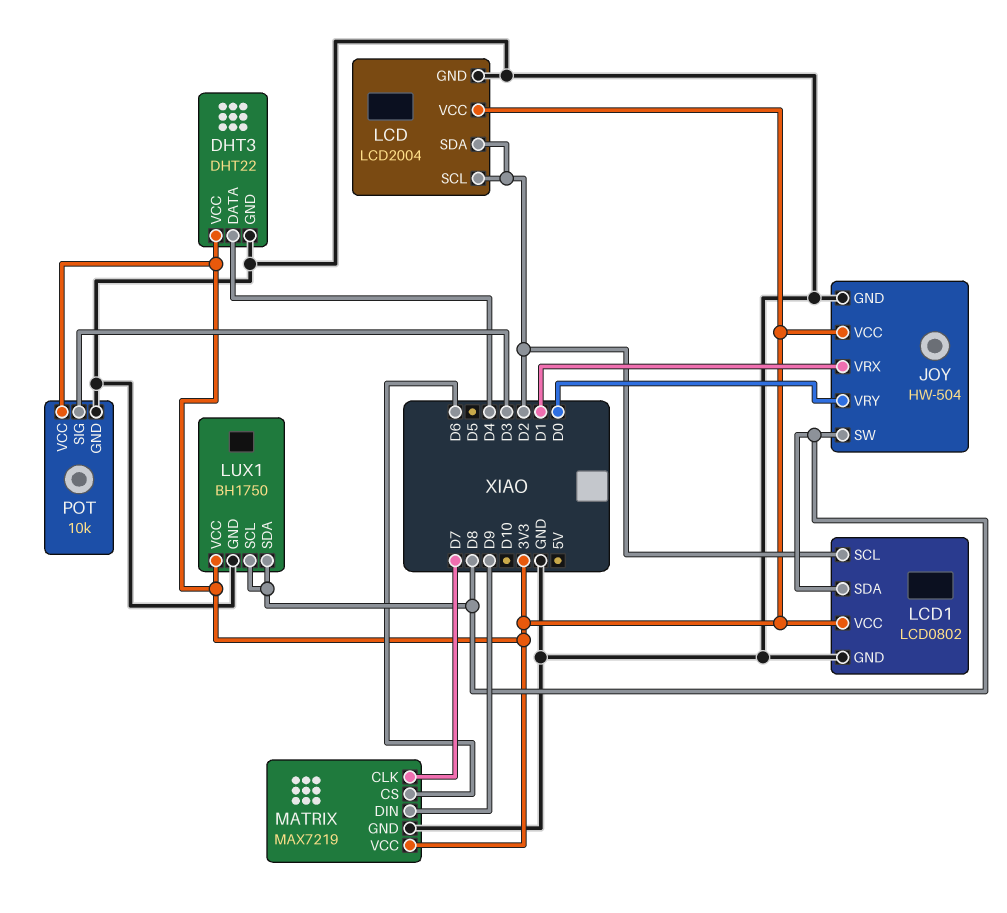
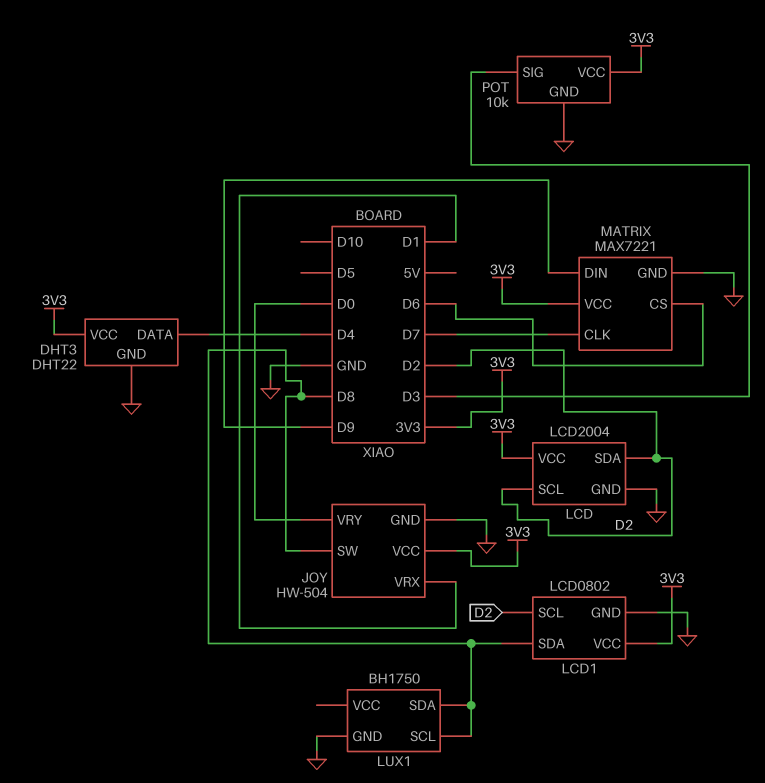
LUX1 pin VCC: 3V3 -> none
MATRIX: MAX7219 -> MAX7221

